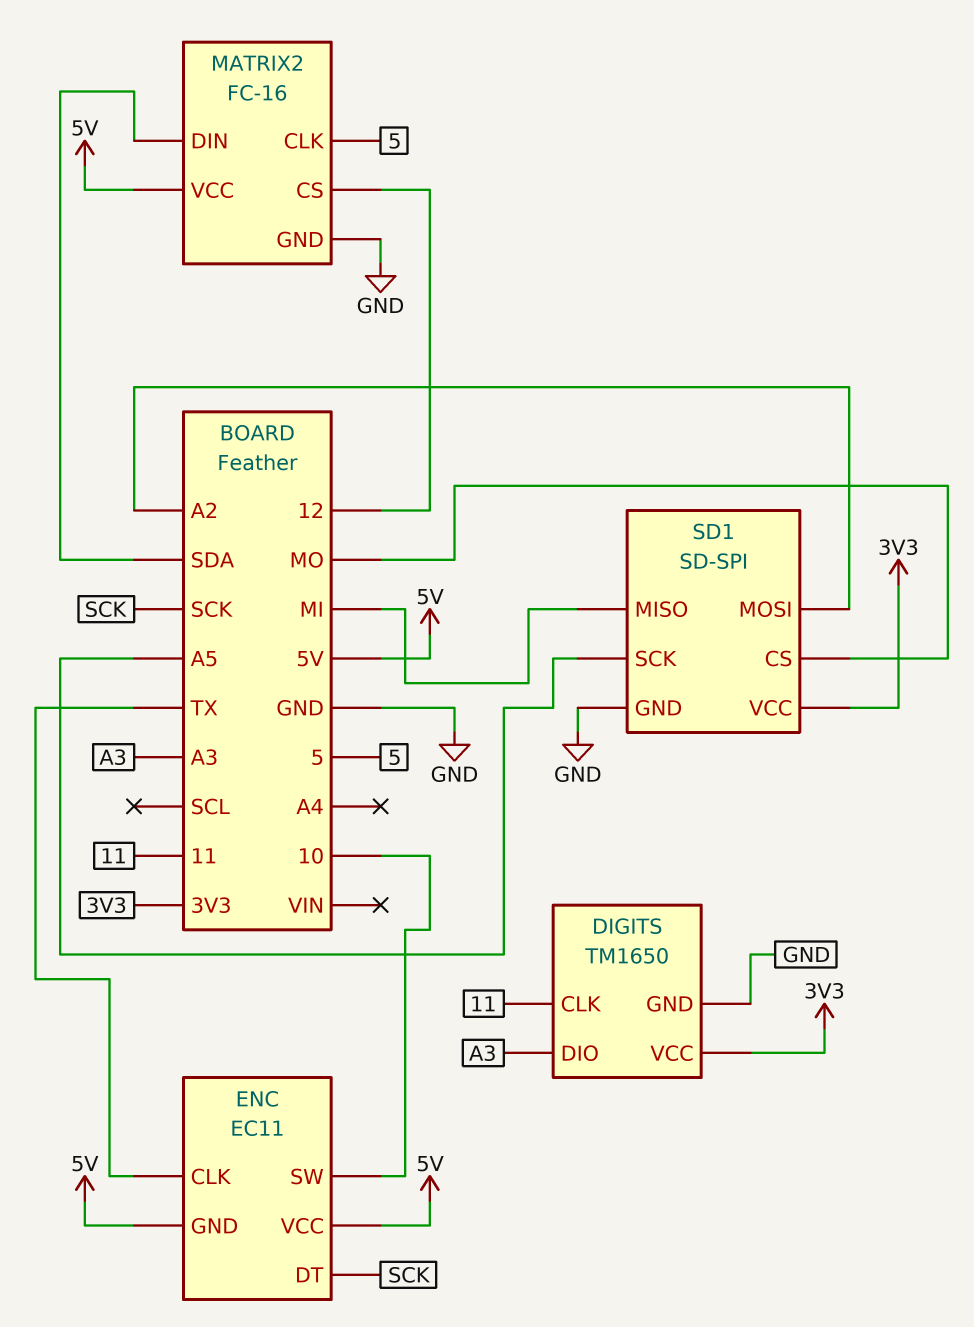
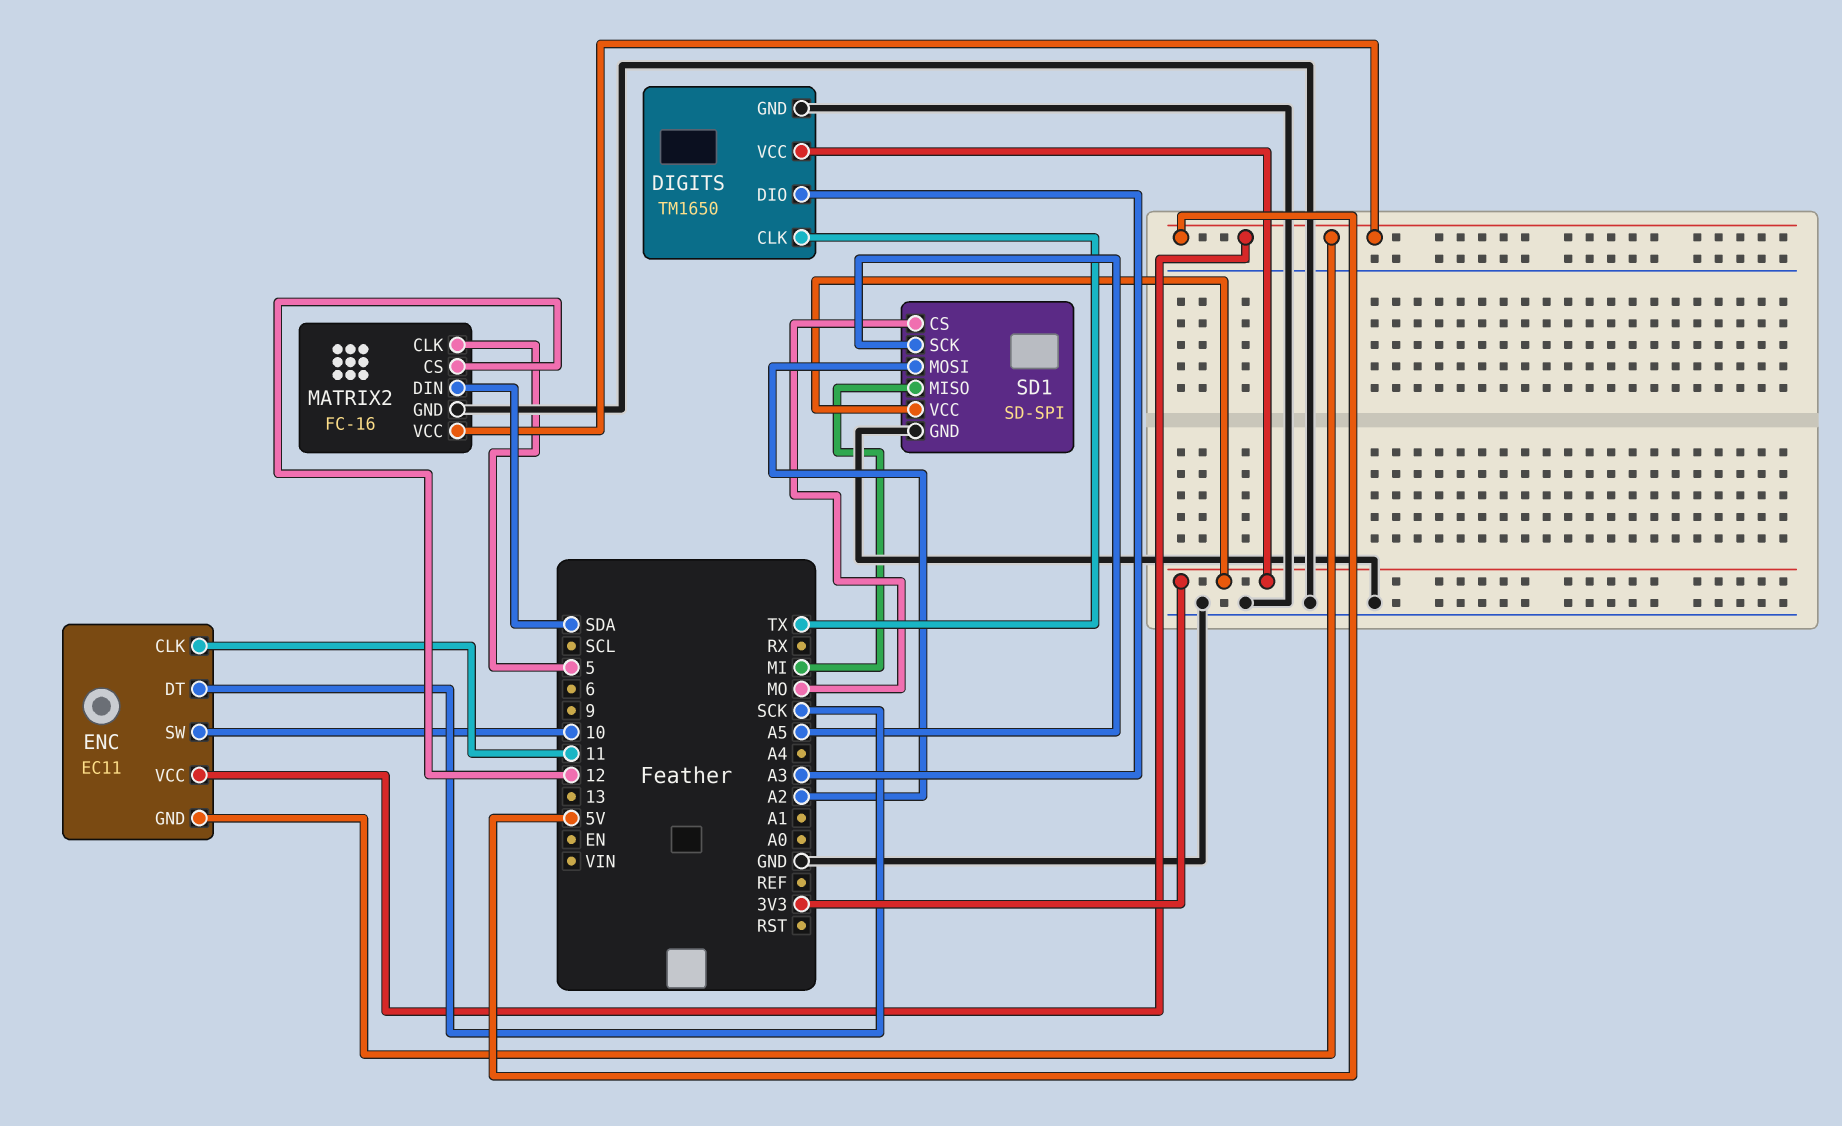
DIGITS pin CLK: 11 -> TX
ENC pin CLK: TX -> 11

